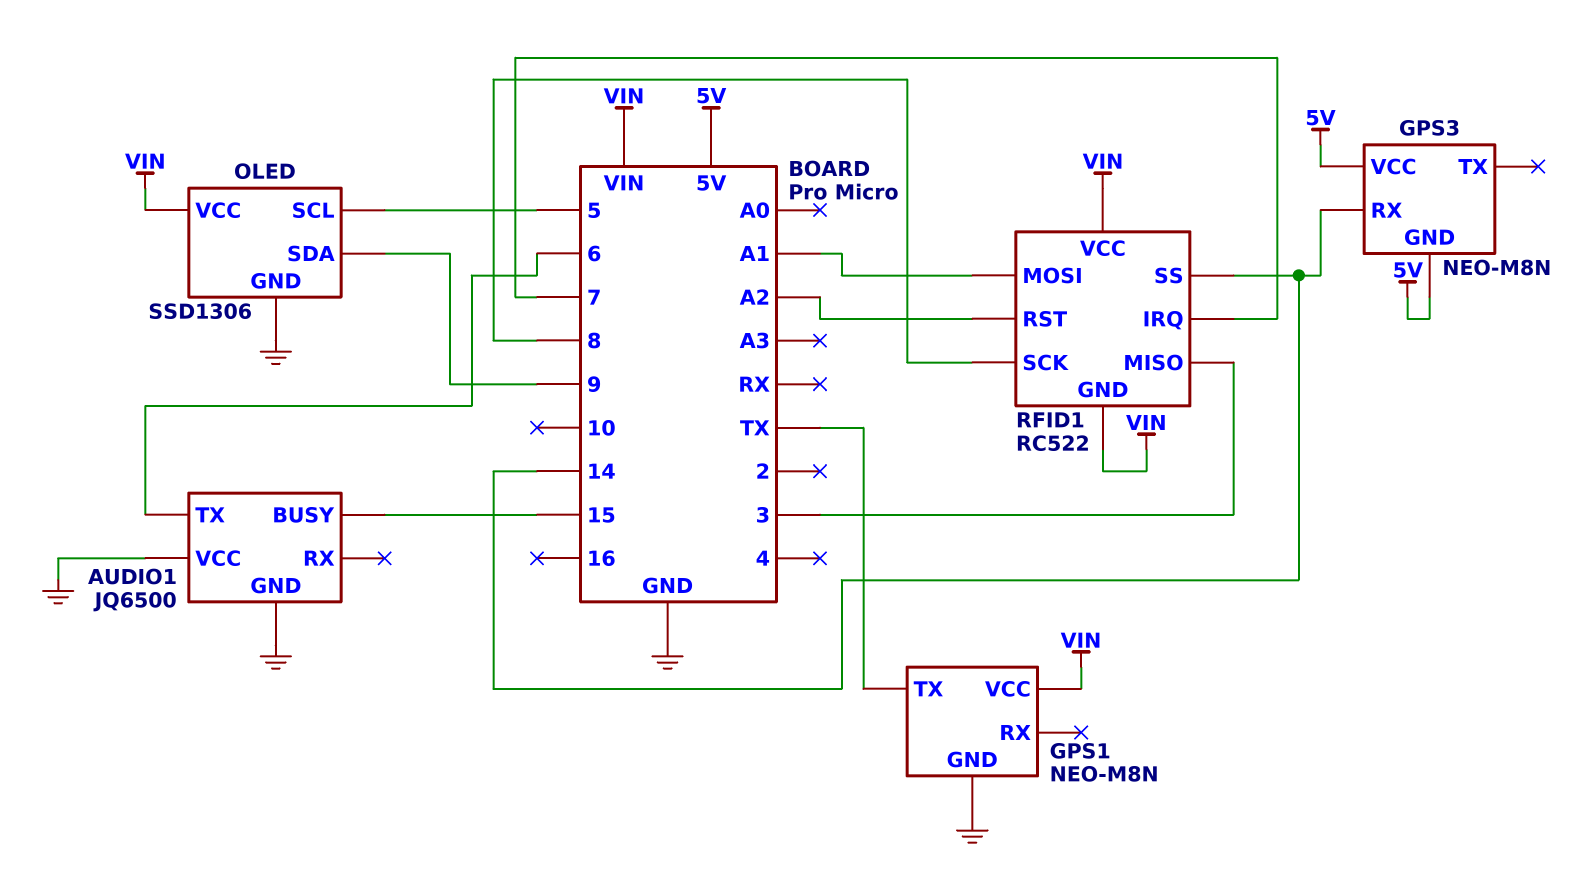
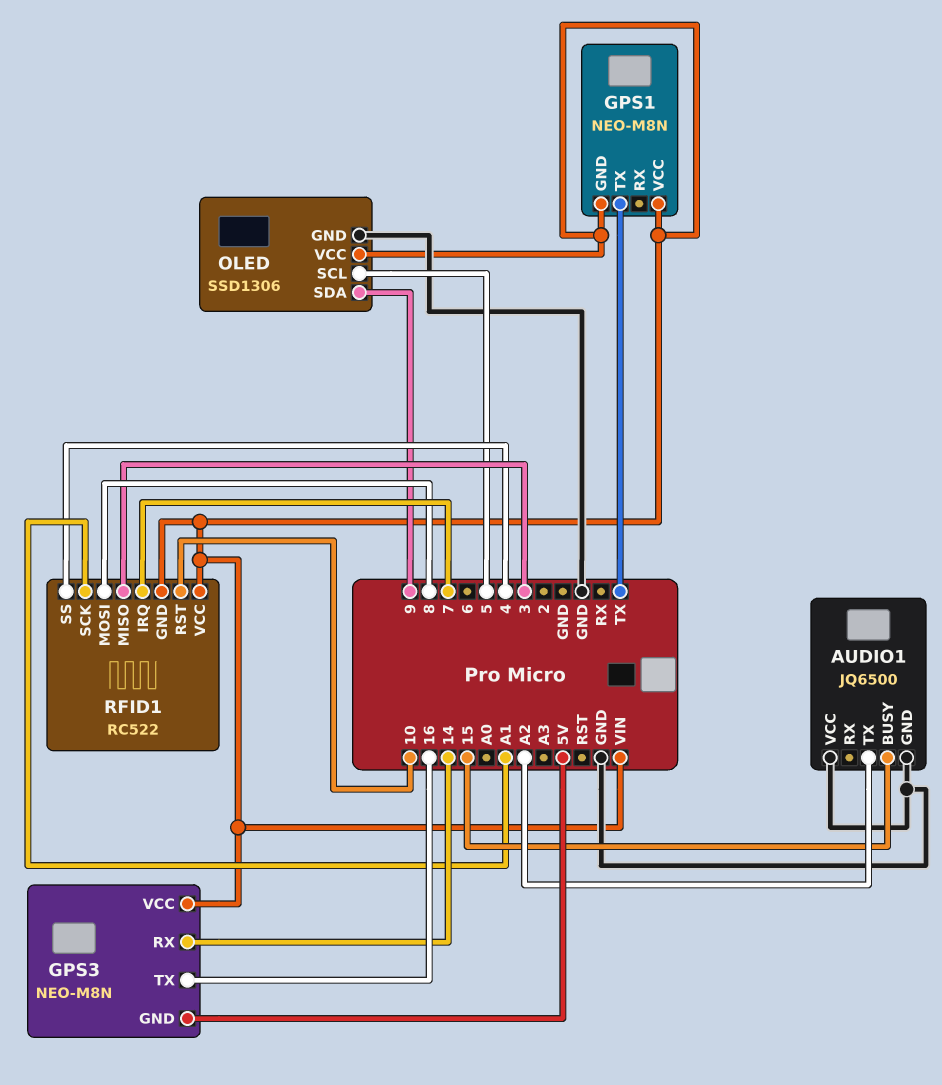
AUDIO1 pin TX: 6 -> A2
GPS1 pin GND: GND -> VIN
GPS3 pin TX: none -> 16
GPS3 pin VCC: 5V -> VIN
RFID1 pin MOSI: A1 -> 8
RFID1 pin RST: A2 -> 10
RFID1 pin SCK: 8 -> A1
RFID1 pin SS: 14 -> 4

